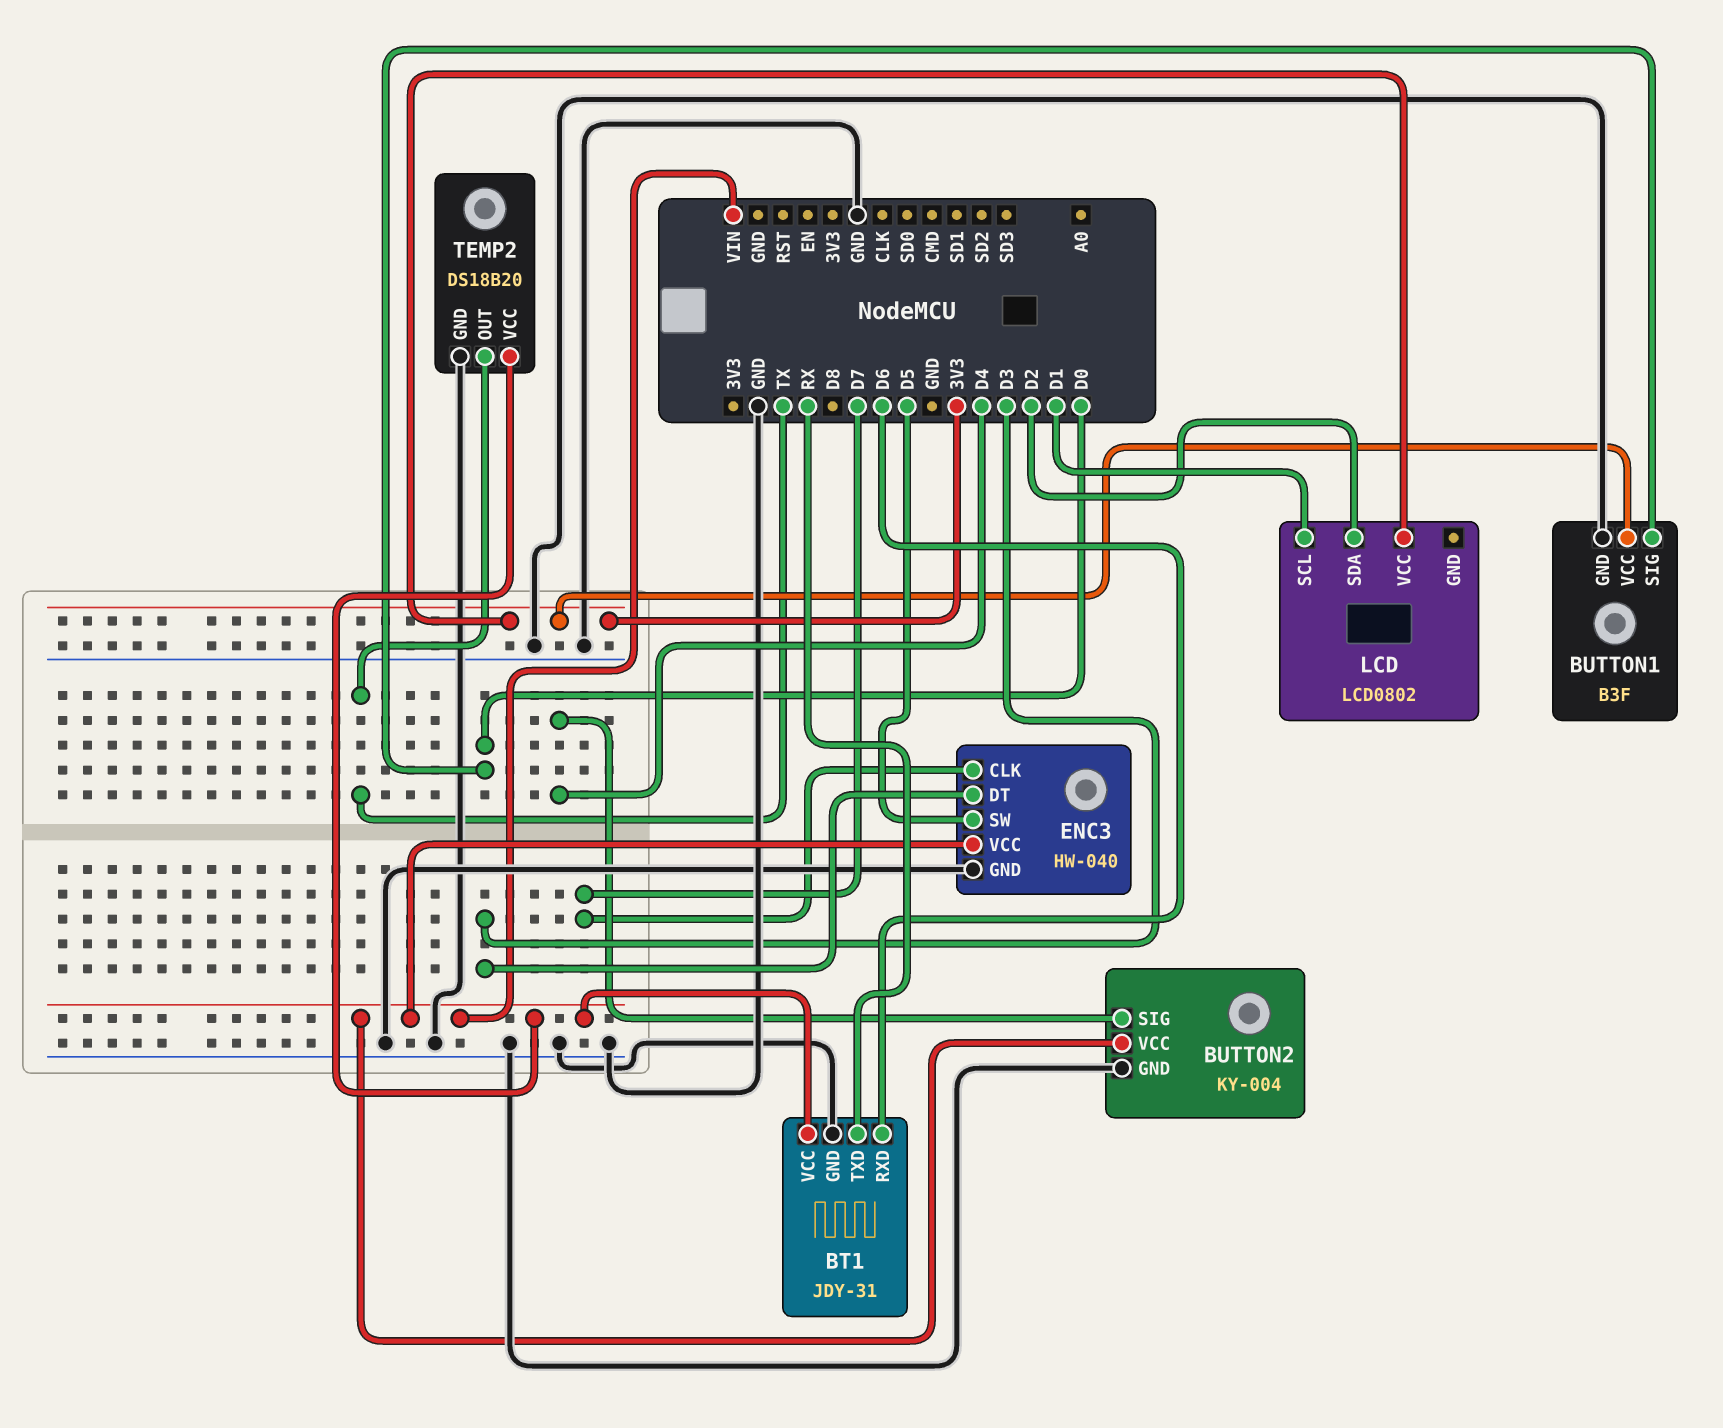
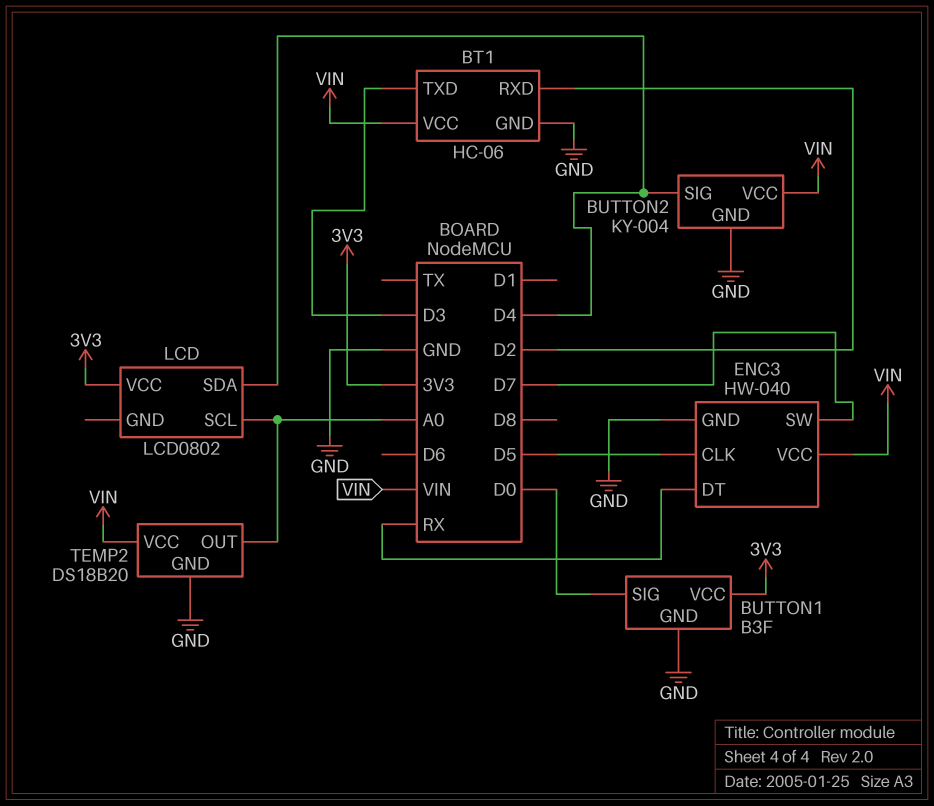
BT1: JDY-31 -> HC-06
BT1 pin RXD: D6 -> D2
BT1 pin TXD: RX -> D3
ENC3 pin CLK: D7 -> D5
ENC3 pin DT: D3 -> RX
ENC3 pin SW: D5 -> D7
LCD pin SCL: D1 -> A0
LCD pin SDA: D2 -> D4
TEMP2 pin OUT: TX -> A0

